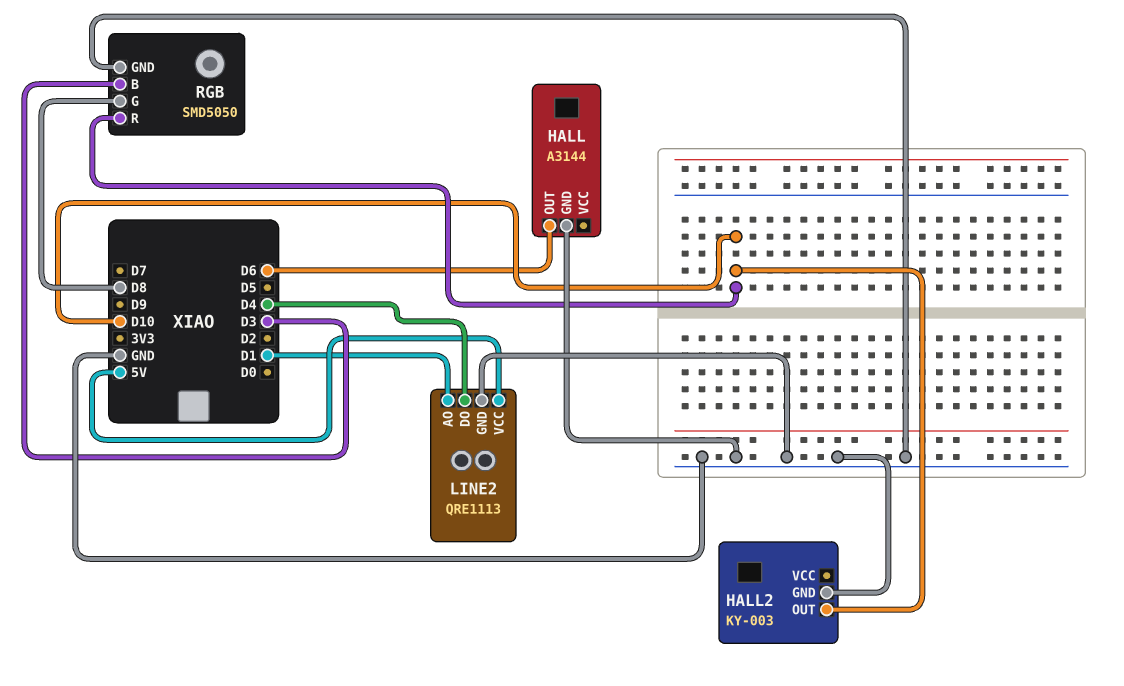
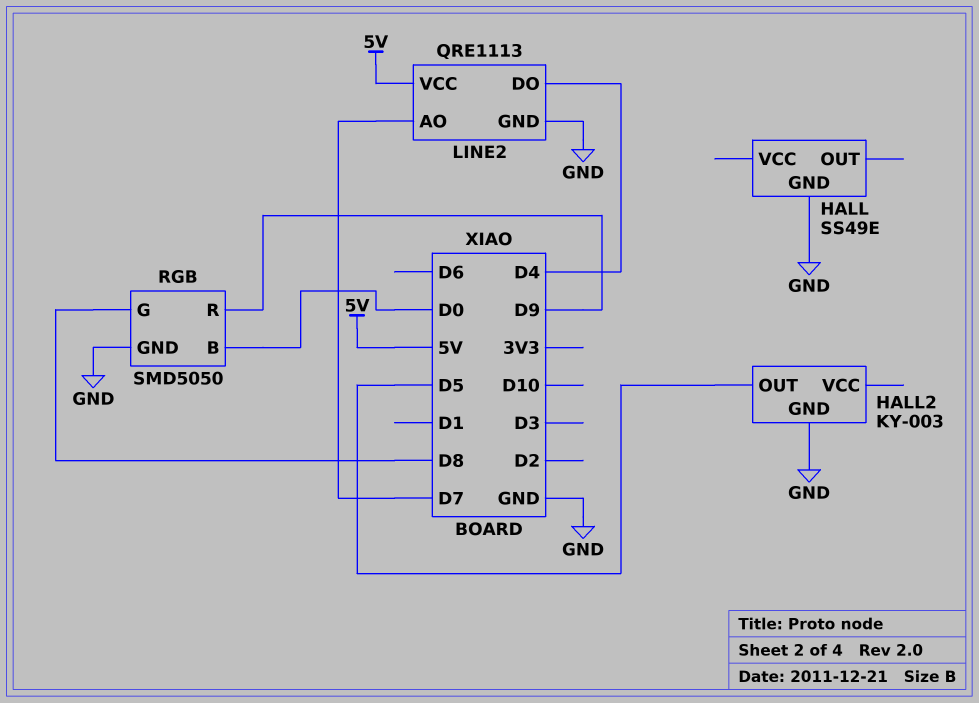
HALL: A3144 -> SS49E
HALL pin OUT: D6 -> none
HALL2 pin OUT: D10 -> D5
LINE2 pin AO: D1 -> D7
RGB pin B: D3 -> D0
RGB pin R: D10 -> D9

